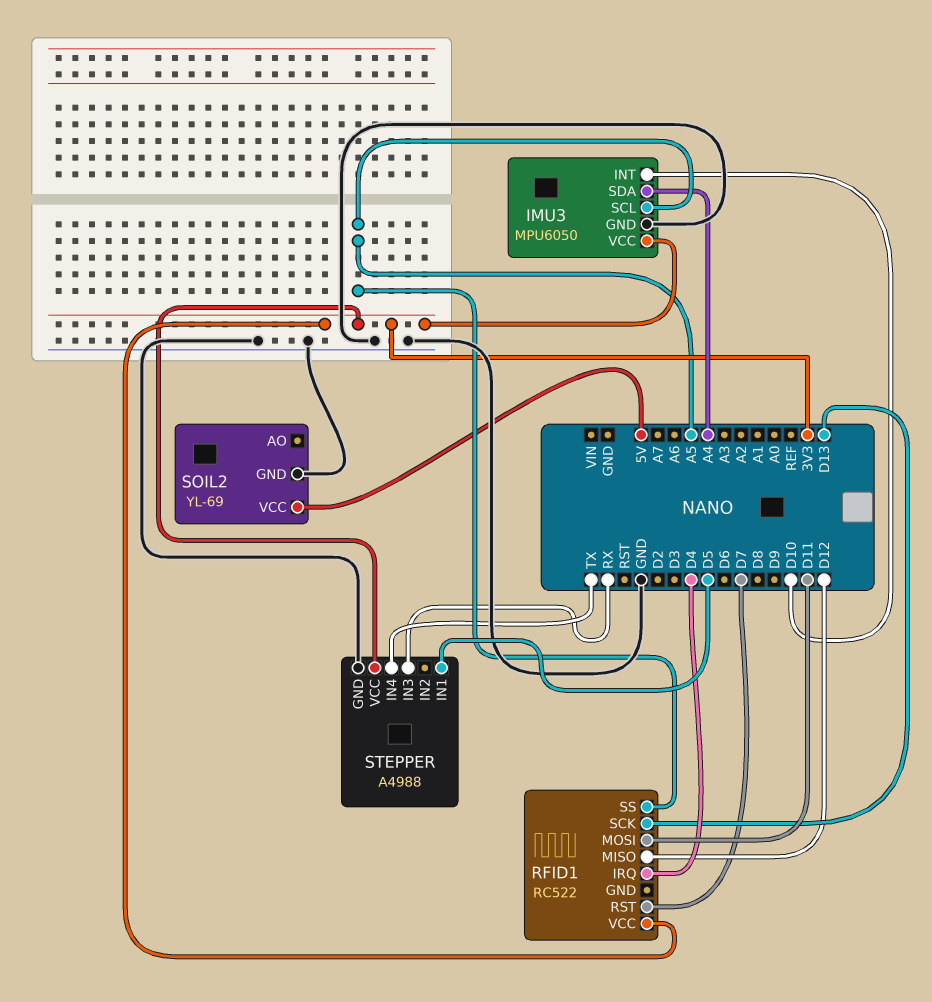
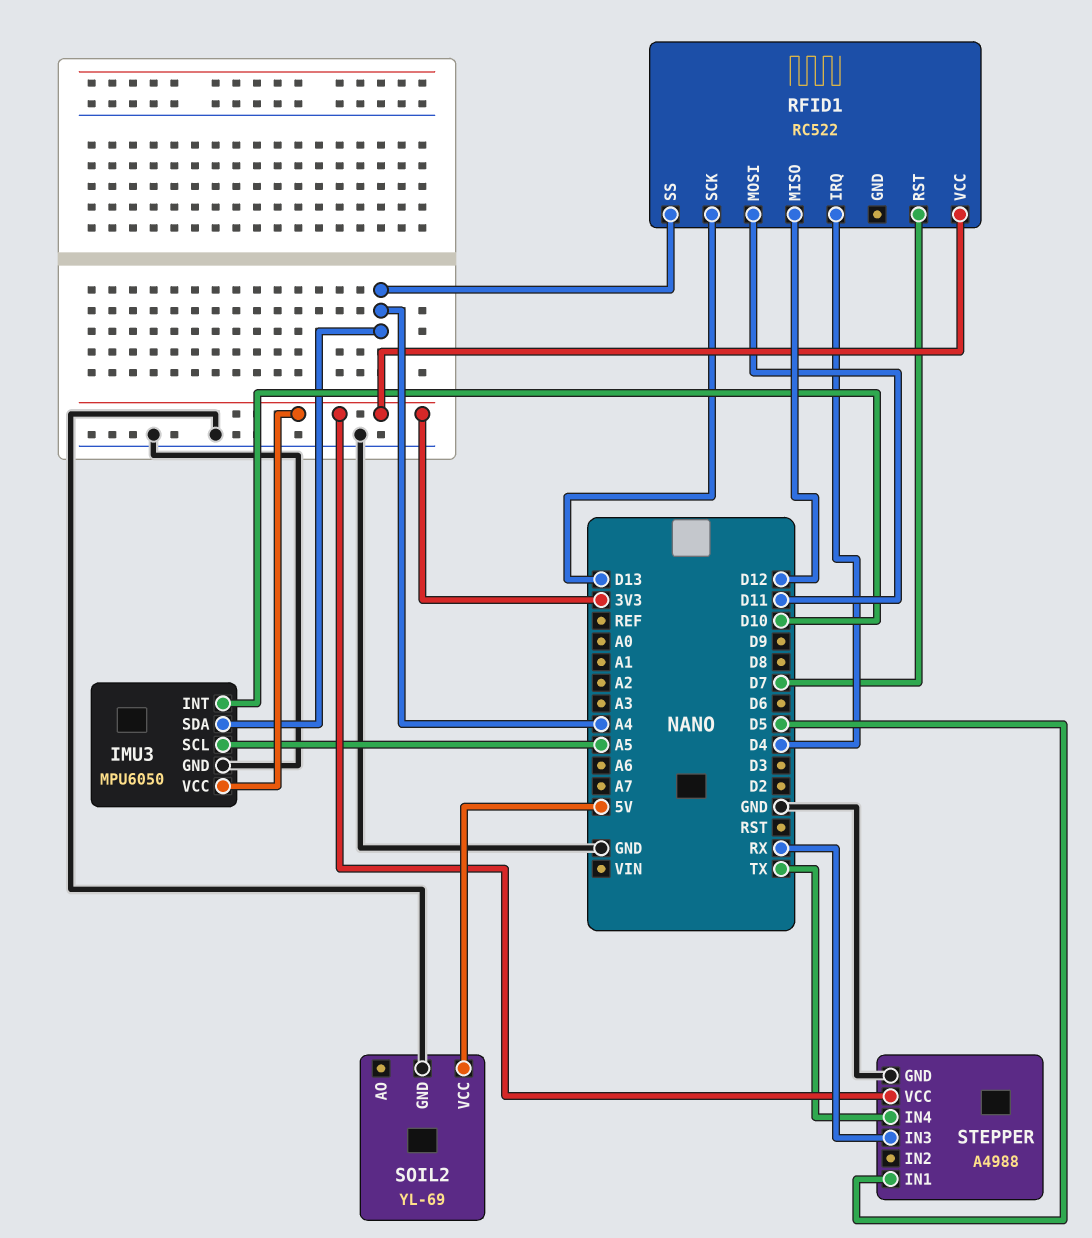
RFID1 pin SS: A5 -> A4

